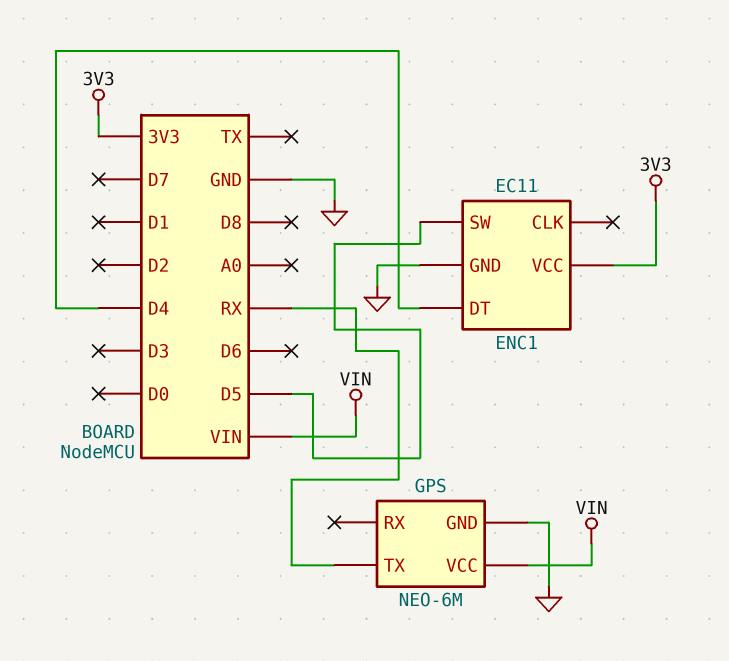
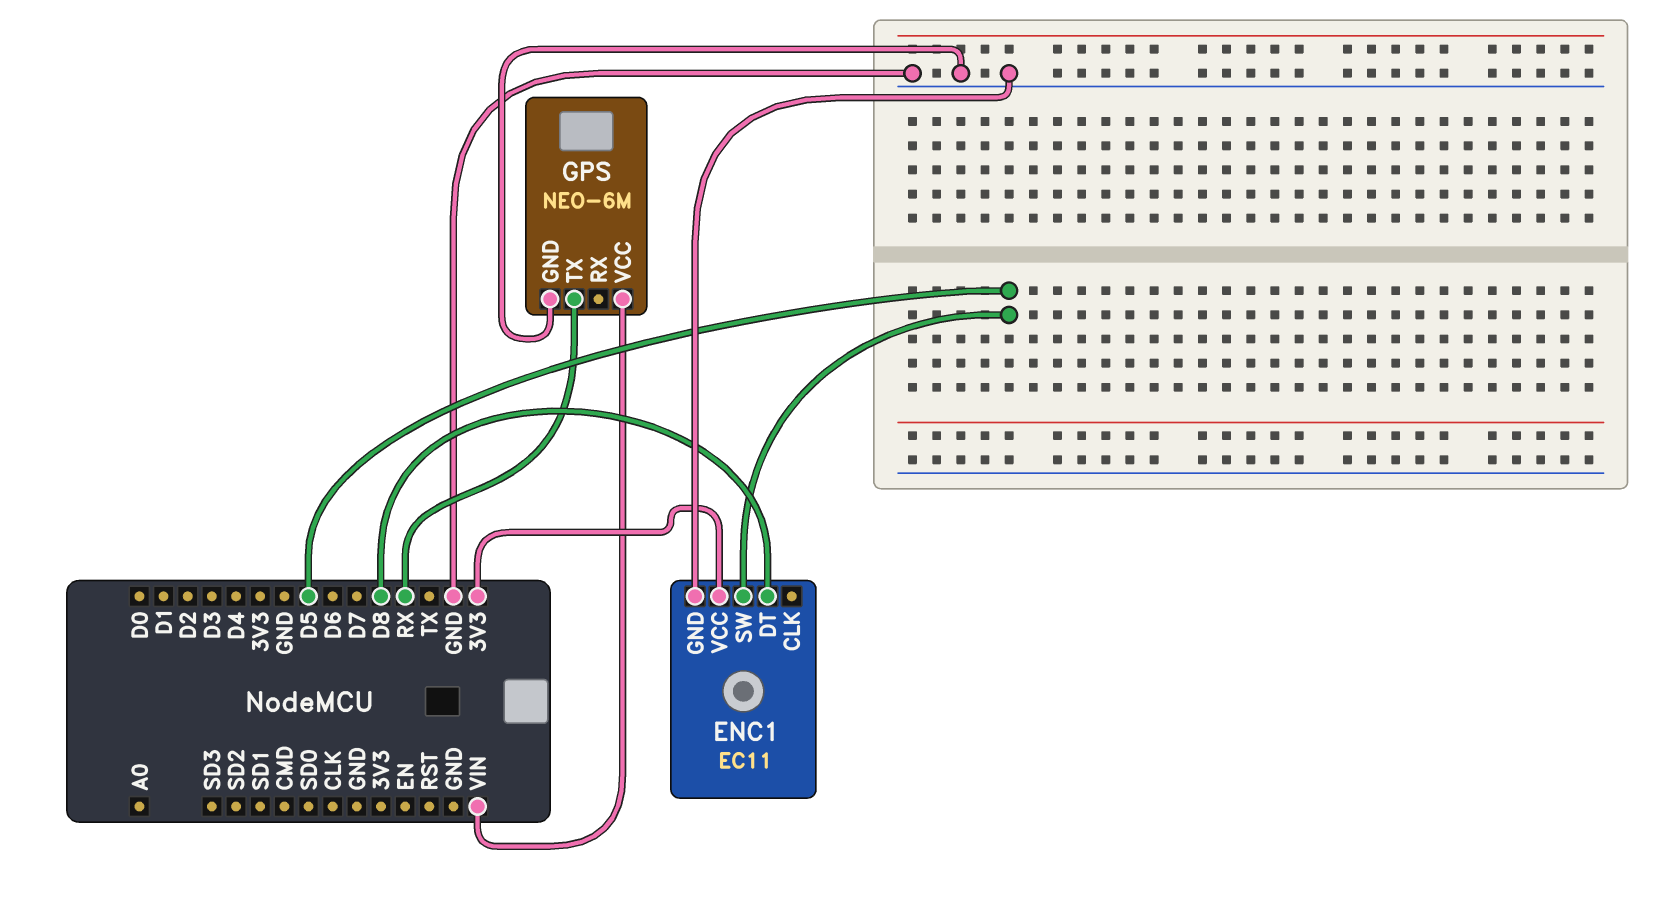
ENC1 pin DT: D4 -> D8

